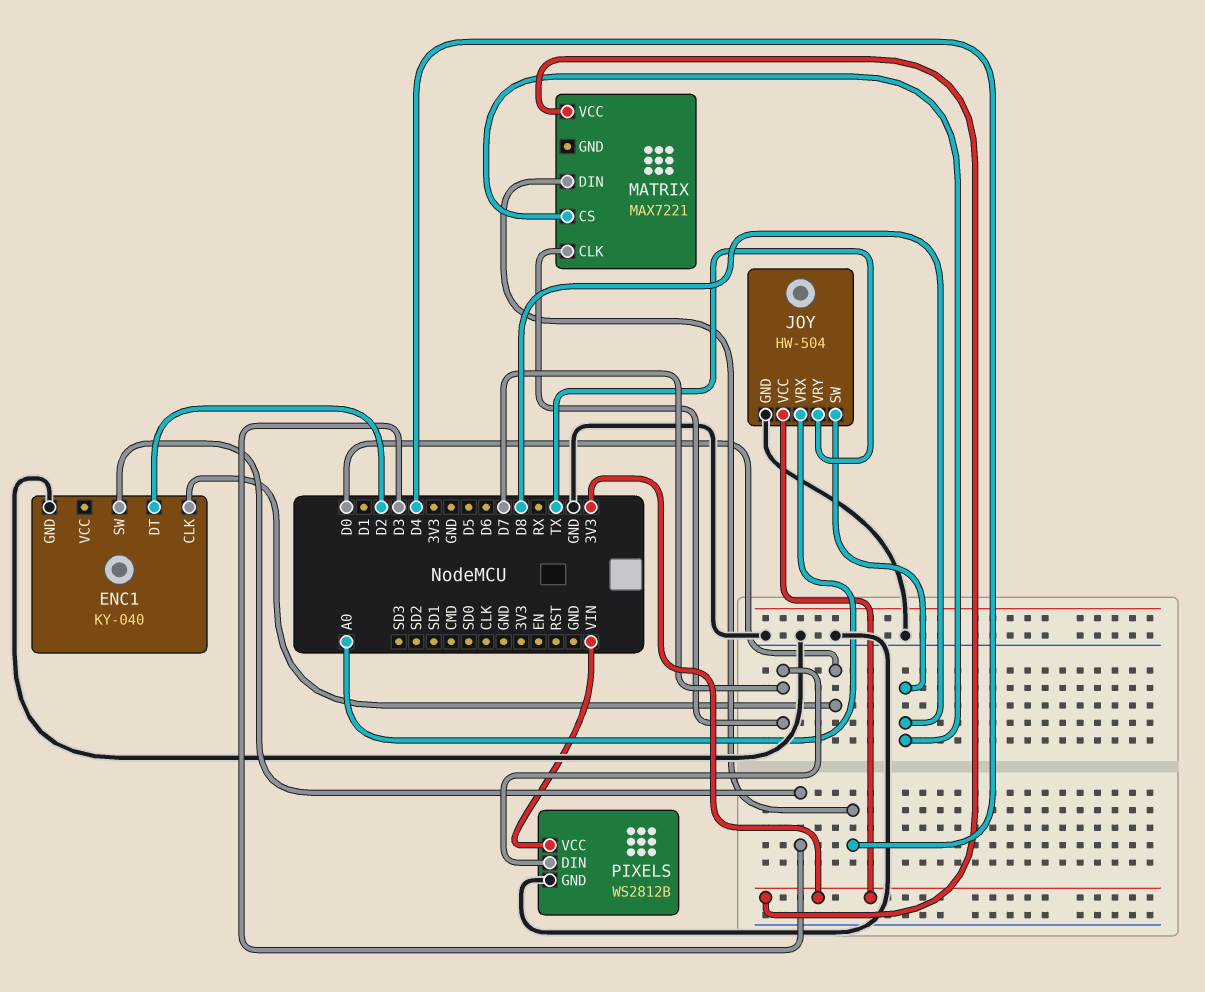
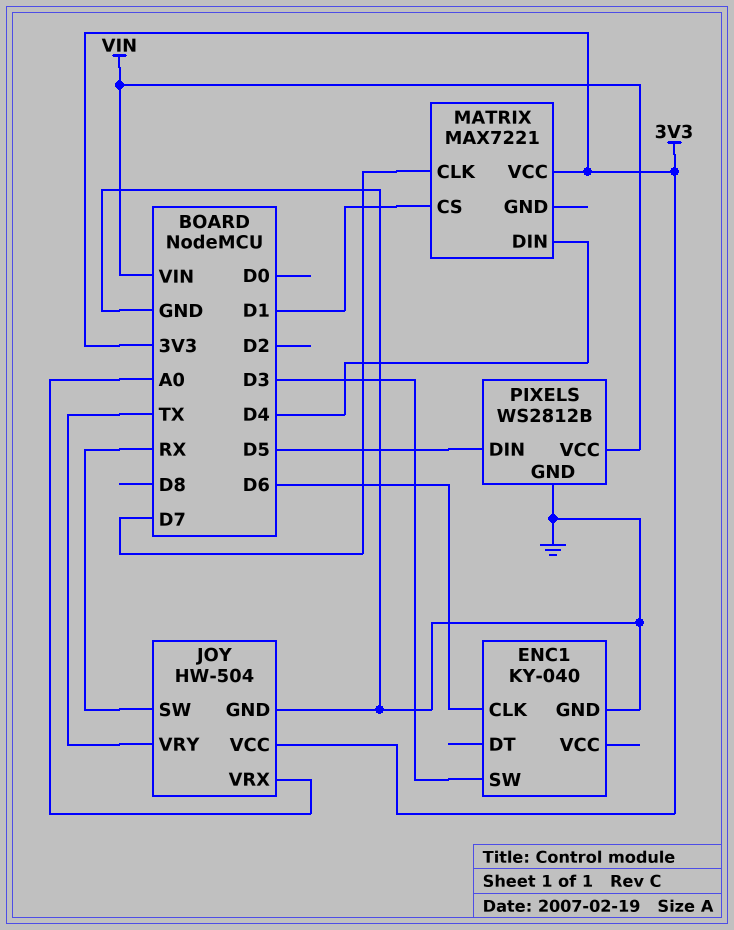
ENC1 pin CLK: D0 -> D6
ENC1 pin DT: D2 -> none
JOY pin SW: D8 -> RX
MATRIX pin CS: D8 -> D1
PIXELS pin DIN: D7 -> D5

